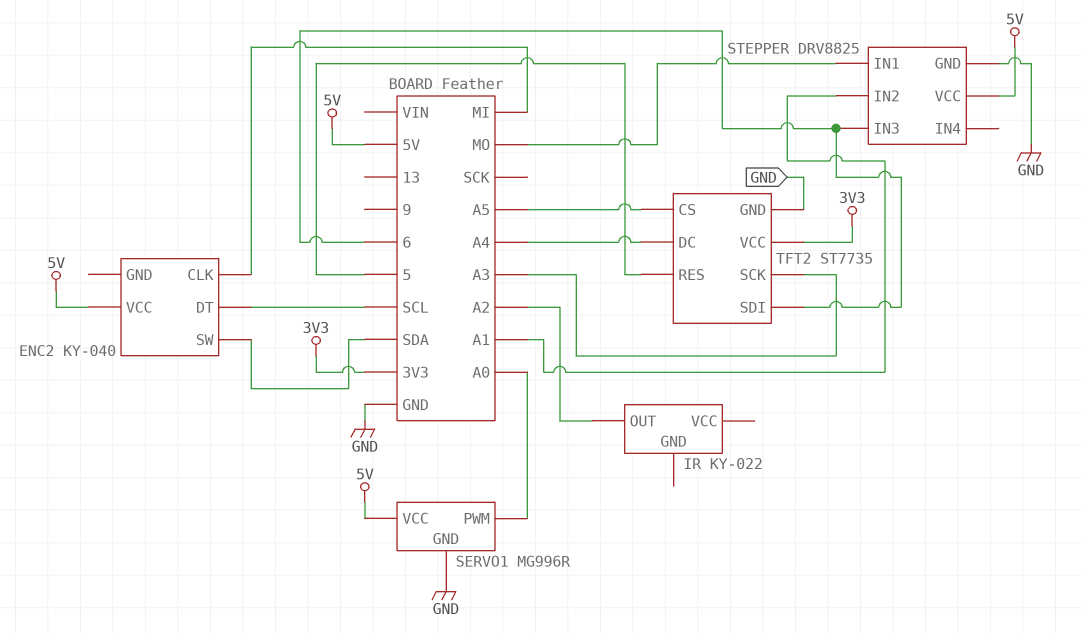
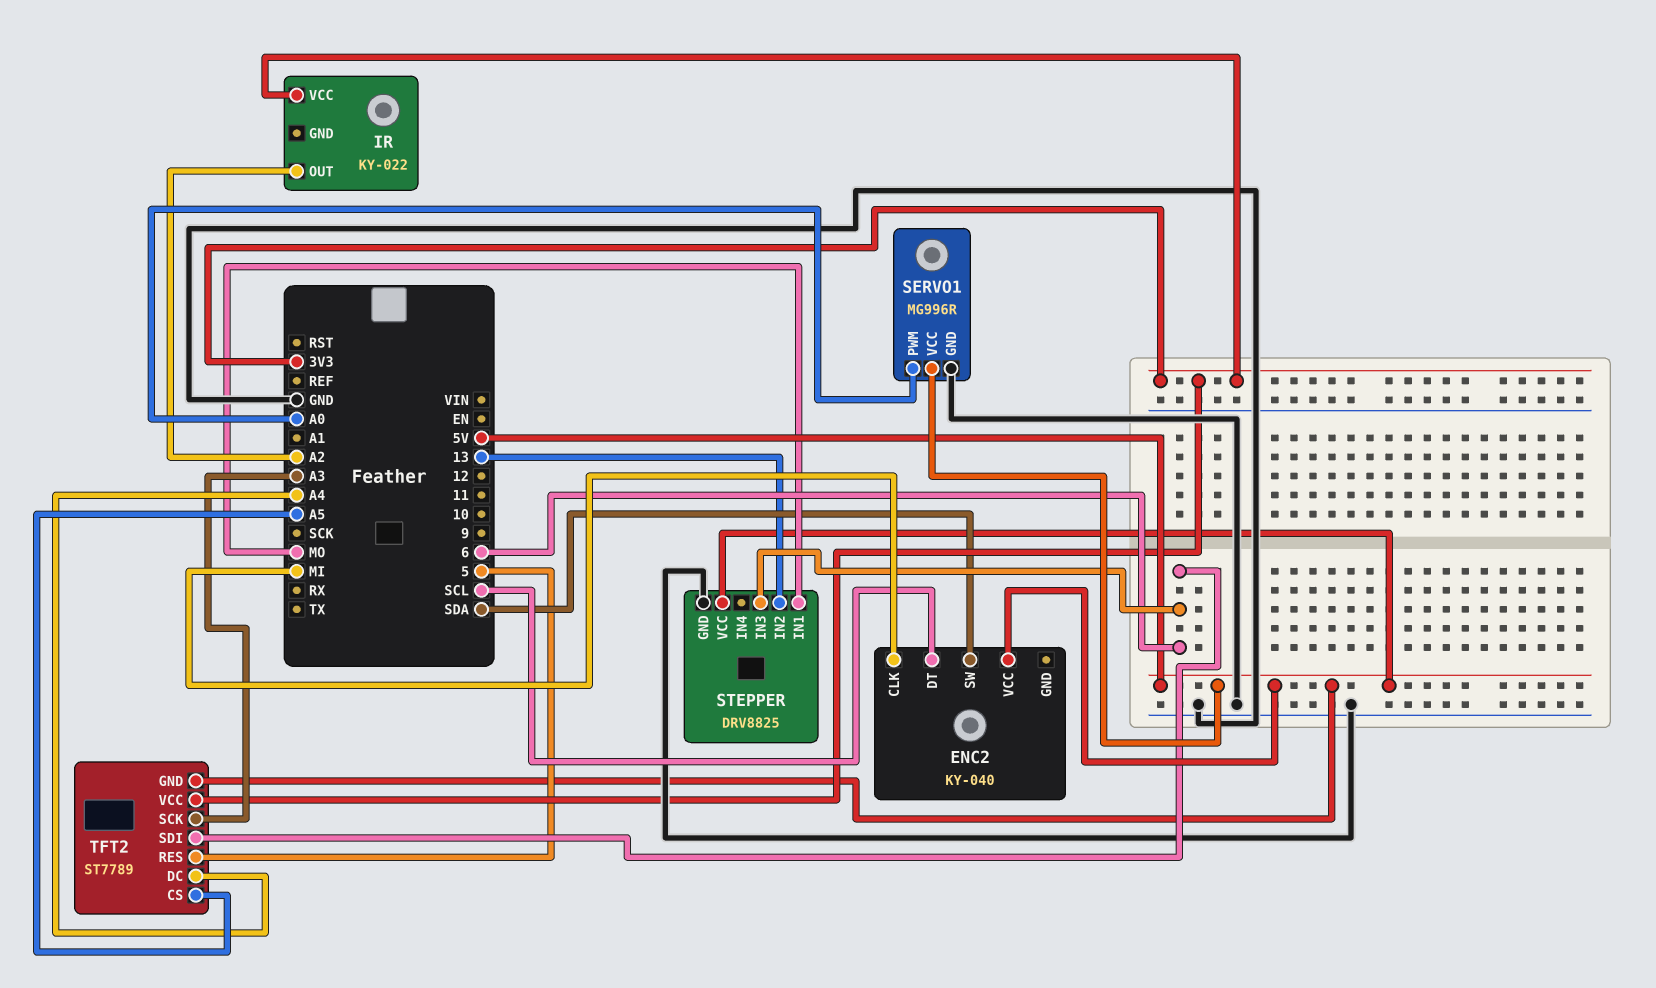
IR pin VCC: none -> 3V3
STEPPER pin IN2: A1 -> 13
TFT2: ST7735 -> ST7789
TFT2 pin GND: GND -> 5V

